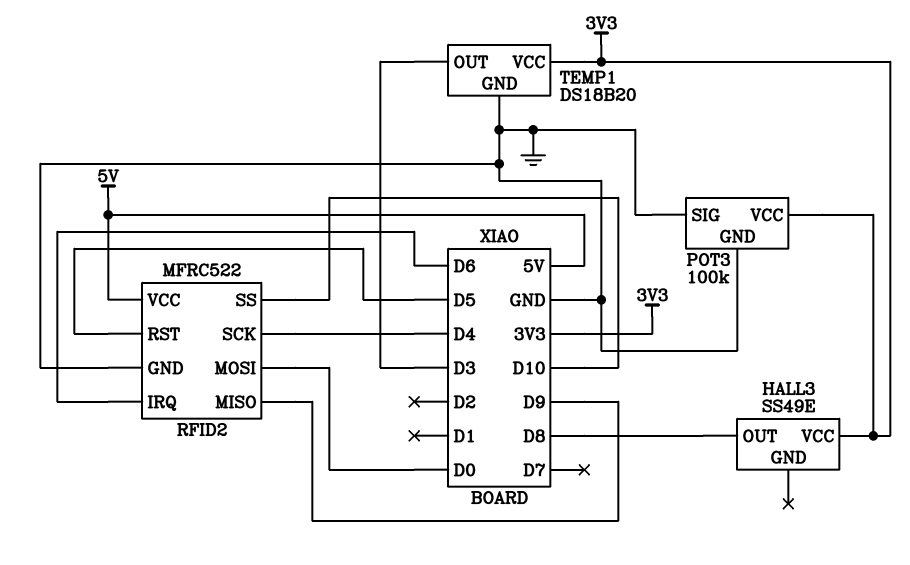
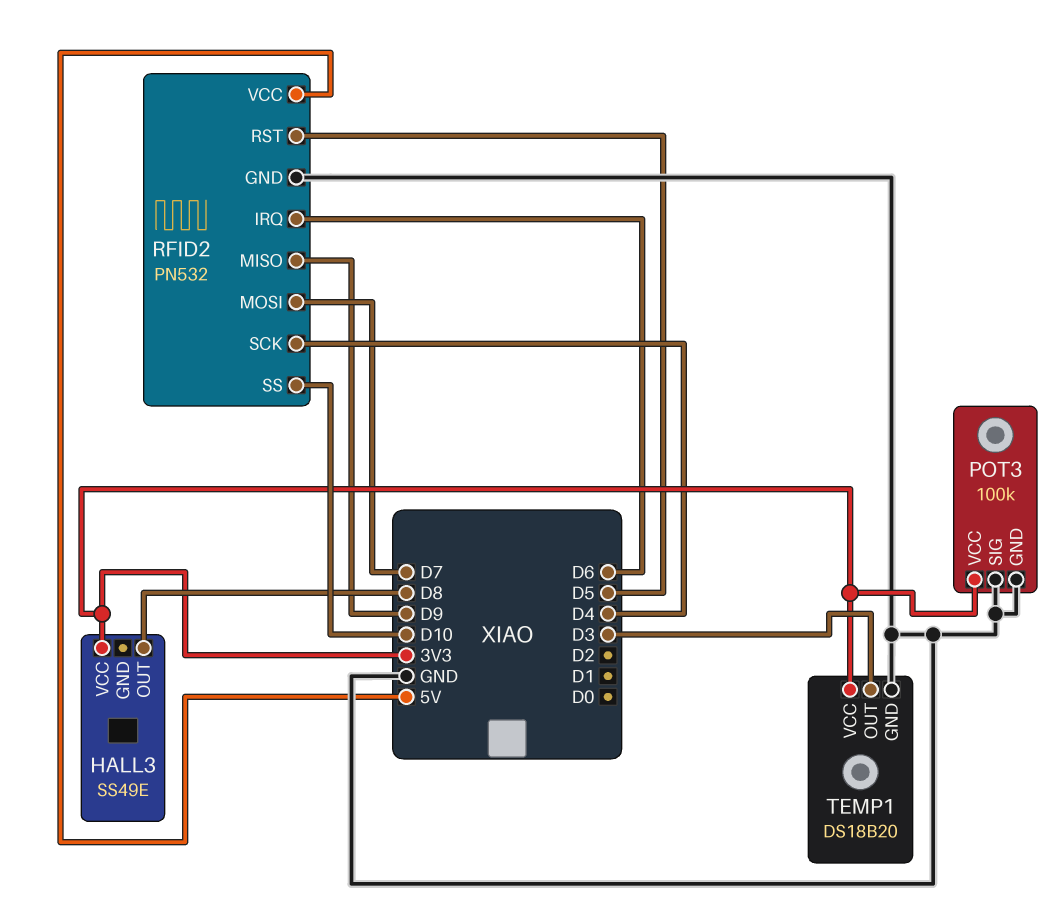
RFID2: MFRC522 -> PN532
RFID2 pin MOSI: D0 -> D7

